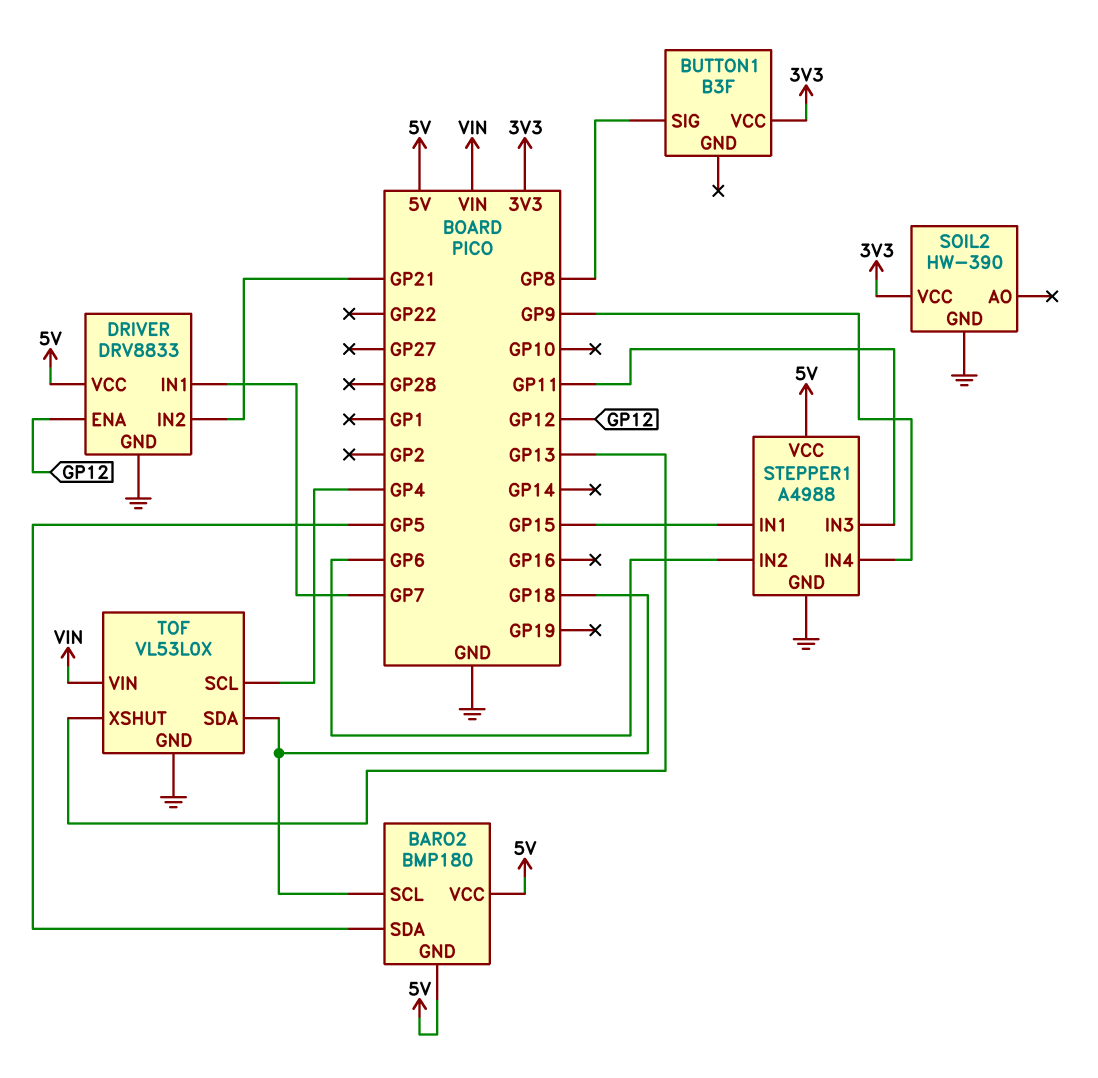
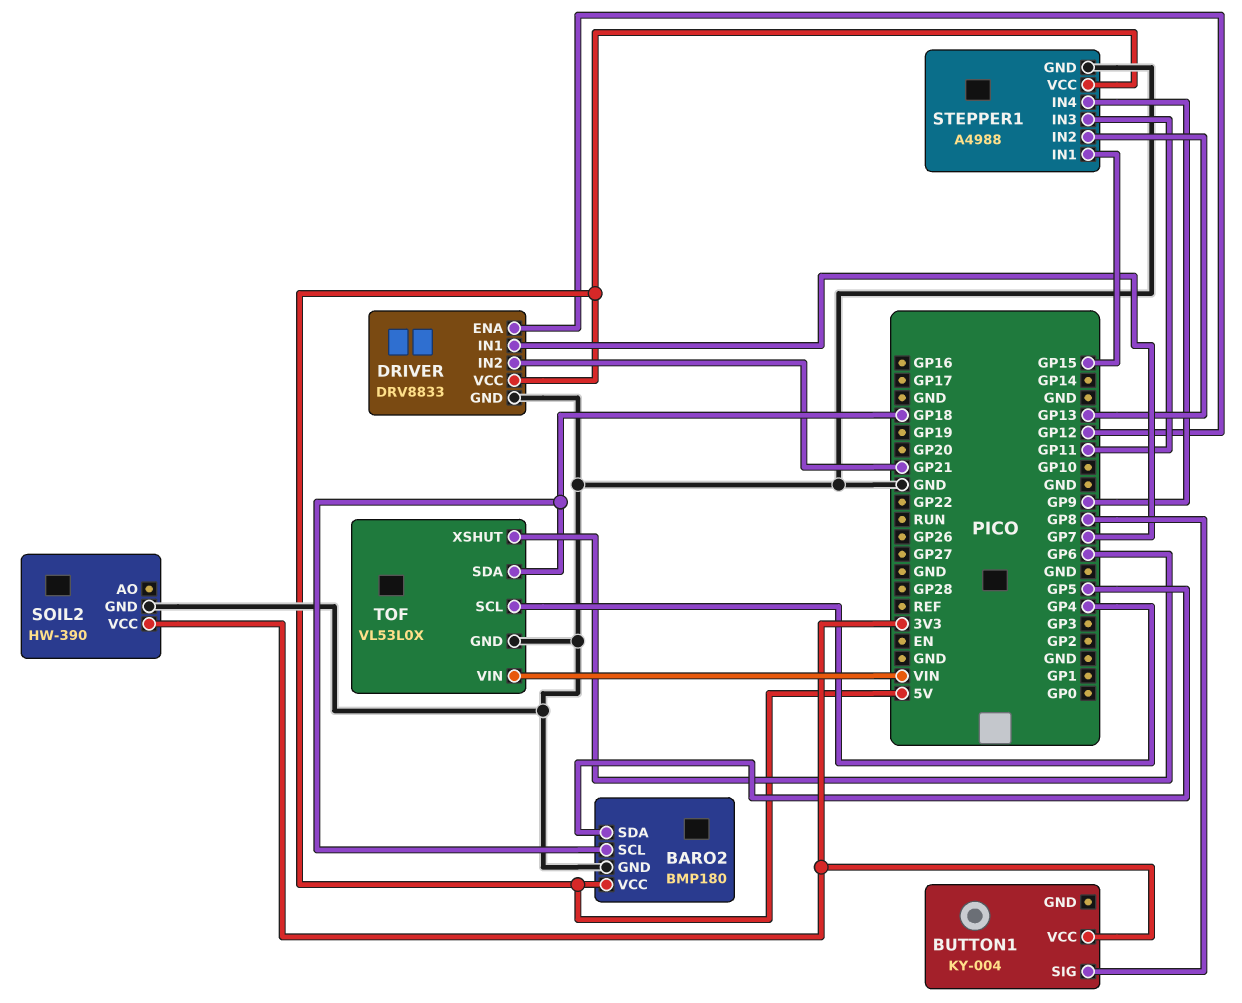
BARO2 pin GND: 5V -> GND
BUTTON1: B3F -> KY-004
STEPPER1 pin IN2: GP6 -> GP13
TOF pin XSHUT: GP13 -> GP6

